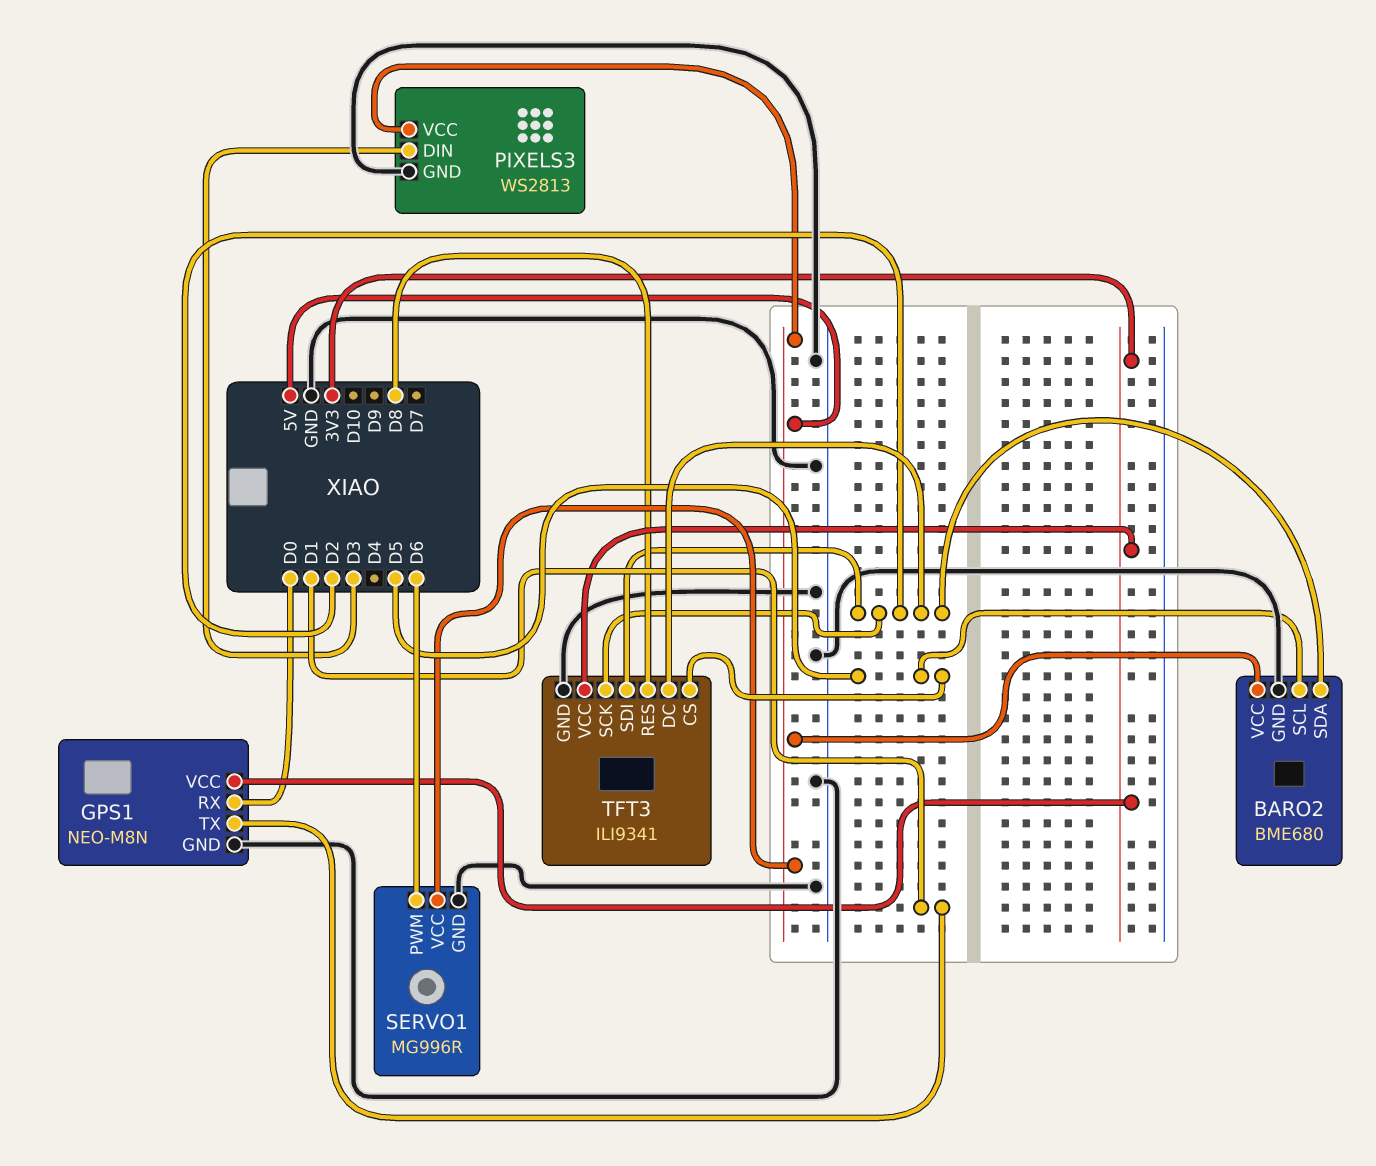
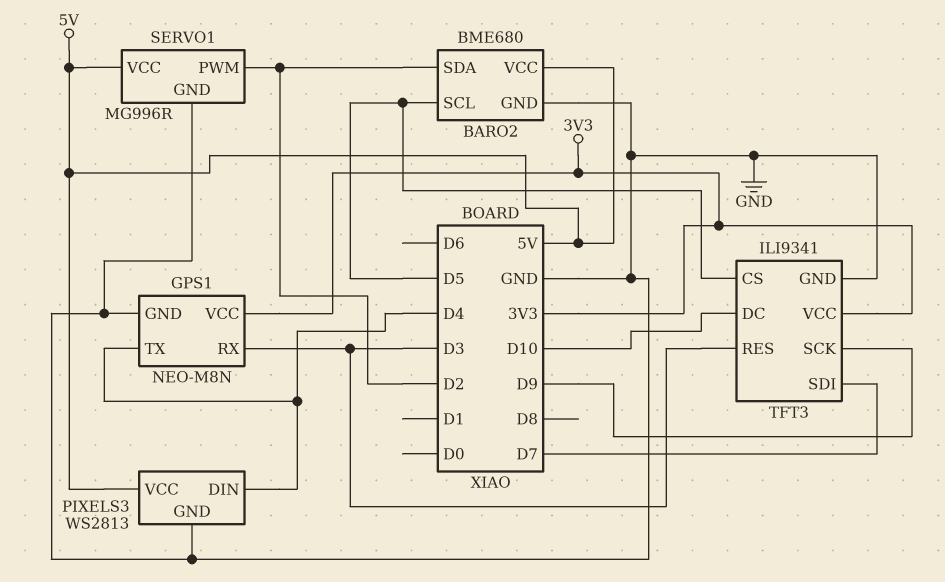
GPS1 pin RX: D0 -> D3
GPS1 pin TX: D1 -> D4
PIXELS3 pin DIN: D3 -> D4
SERVO1 pin PWM: D6 -> D2
TFT3 pin DC: D2 -> D10
TFT3 pin RES: D8 -> D3
TFT3 pin SCK: D2 -> D9
TFT3 pin SDI: D2 -> D7

